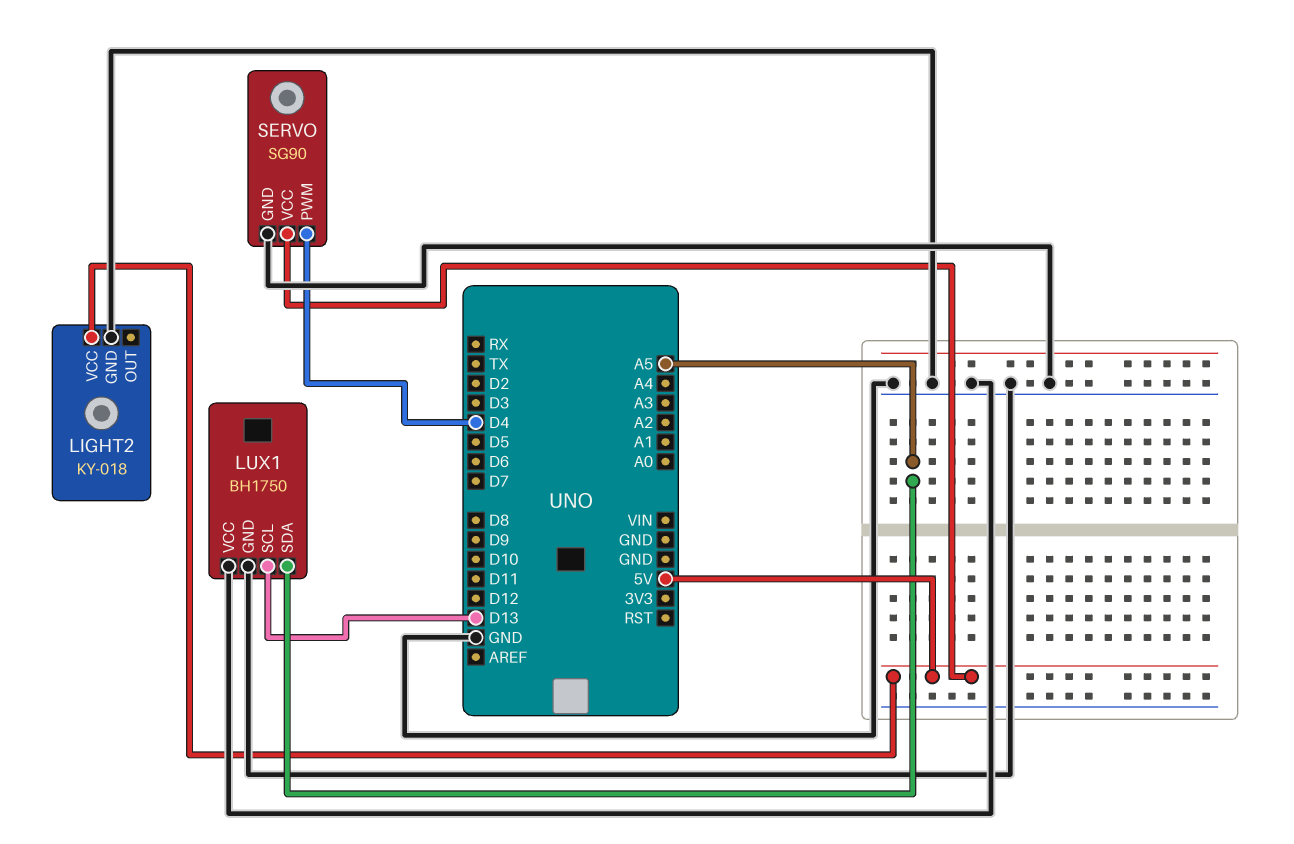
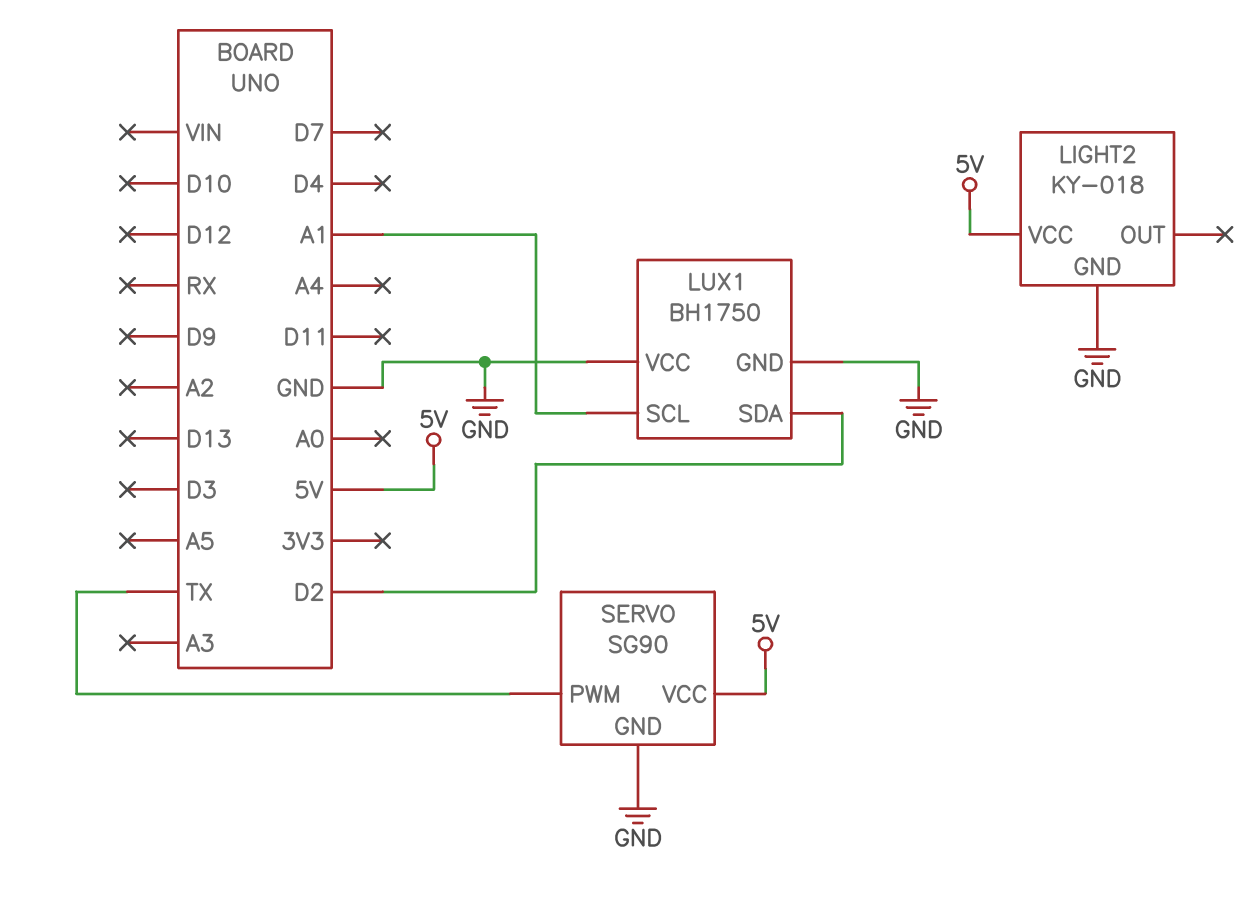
LUX1 pin SCL: D13 -> A1
LUX1 pin SDA: A5 -> D2
SERVO pin PWM: D4 -> TX

